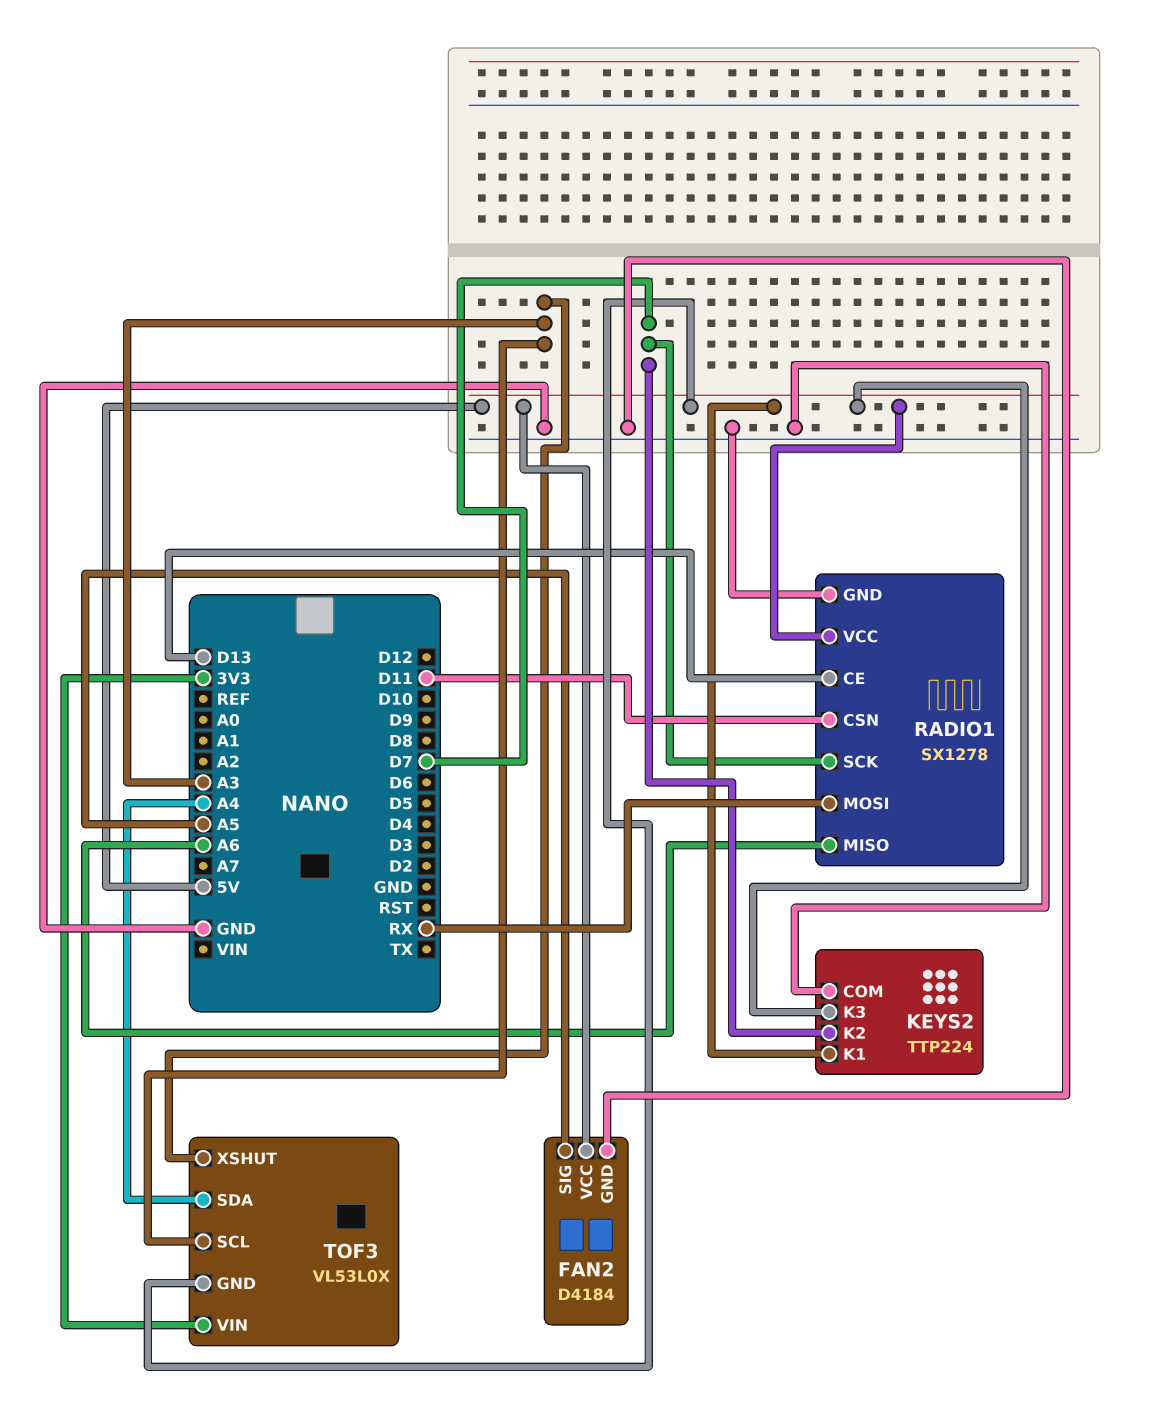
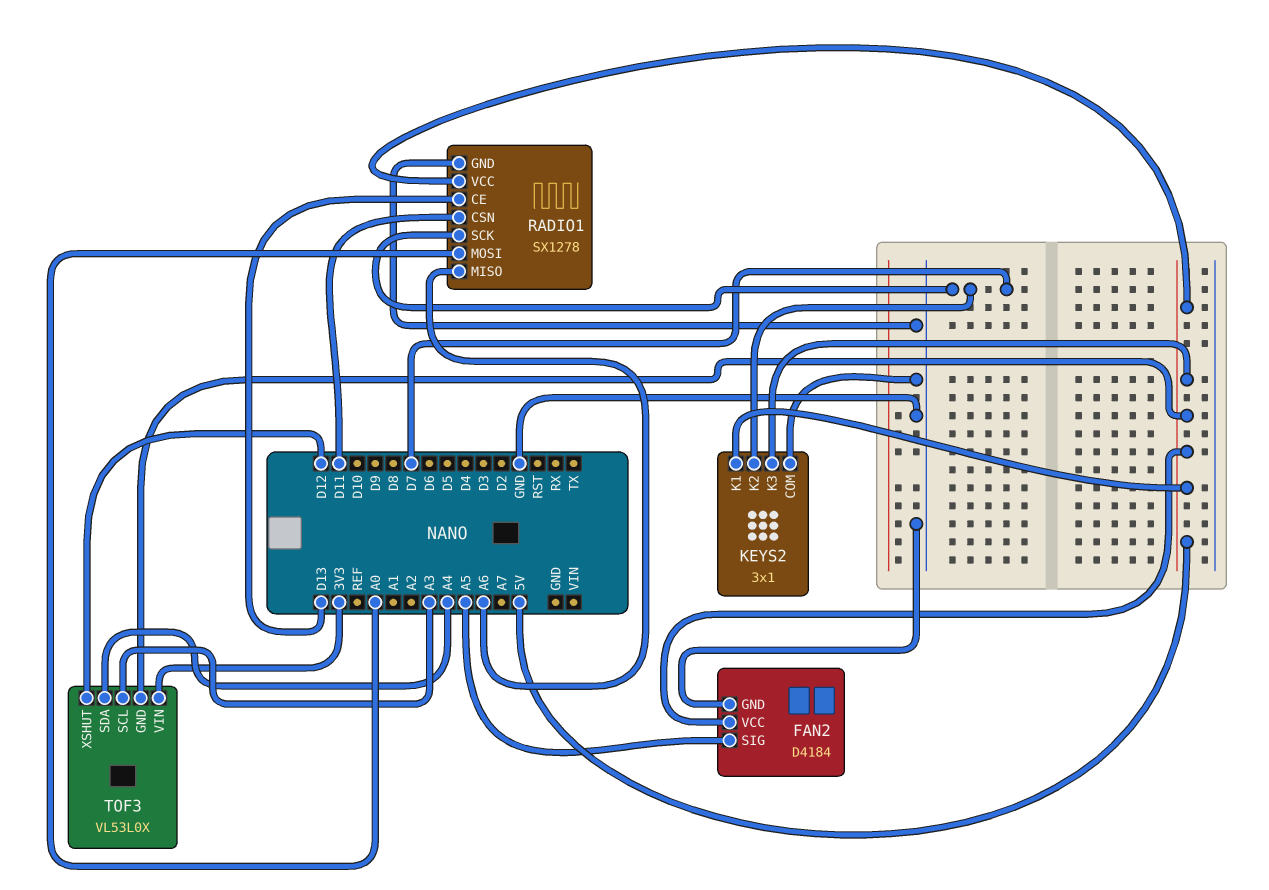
KEYS2: TTP224 -> 3x1
RADIO1 pin MOSI: RX -> A0
TOF3 pin XSHUT: A3 -> D12

